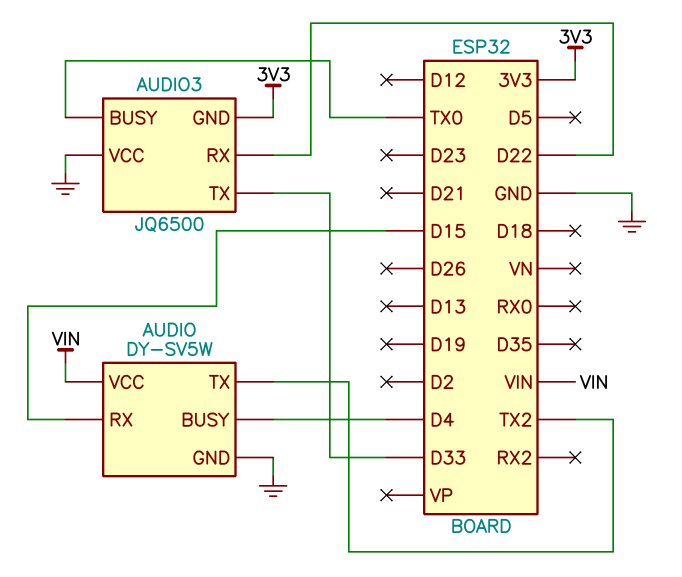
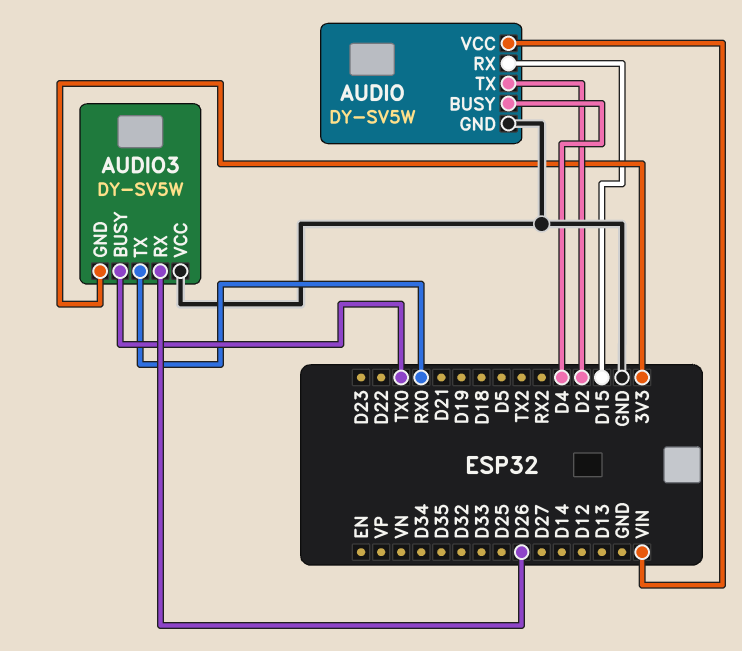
AUDIO pin TX: TX2 -> D2
AUDIO3: JQ6500 -> DY-SV5W
AUDIO3 pin RX: D22 -> D26
AUDIO3 pin TX: D33 -> RX0

